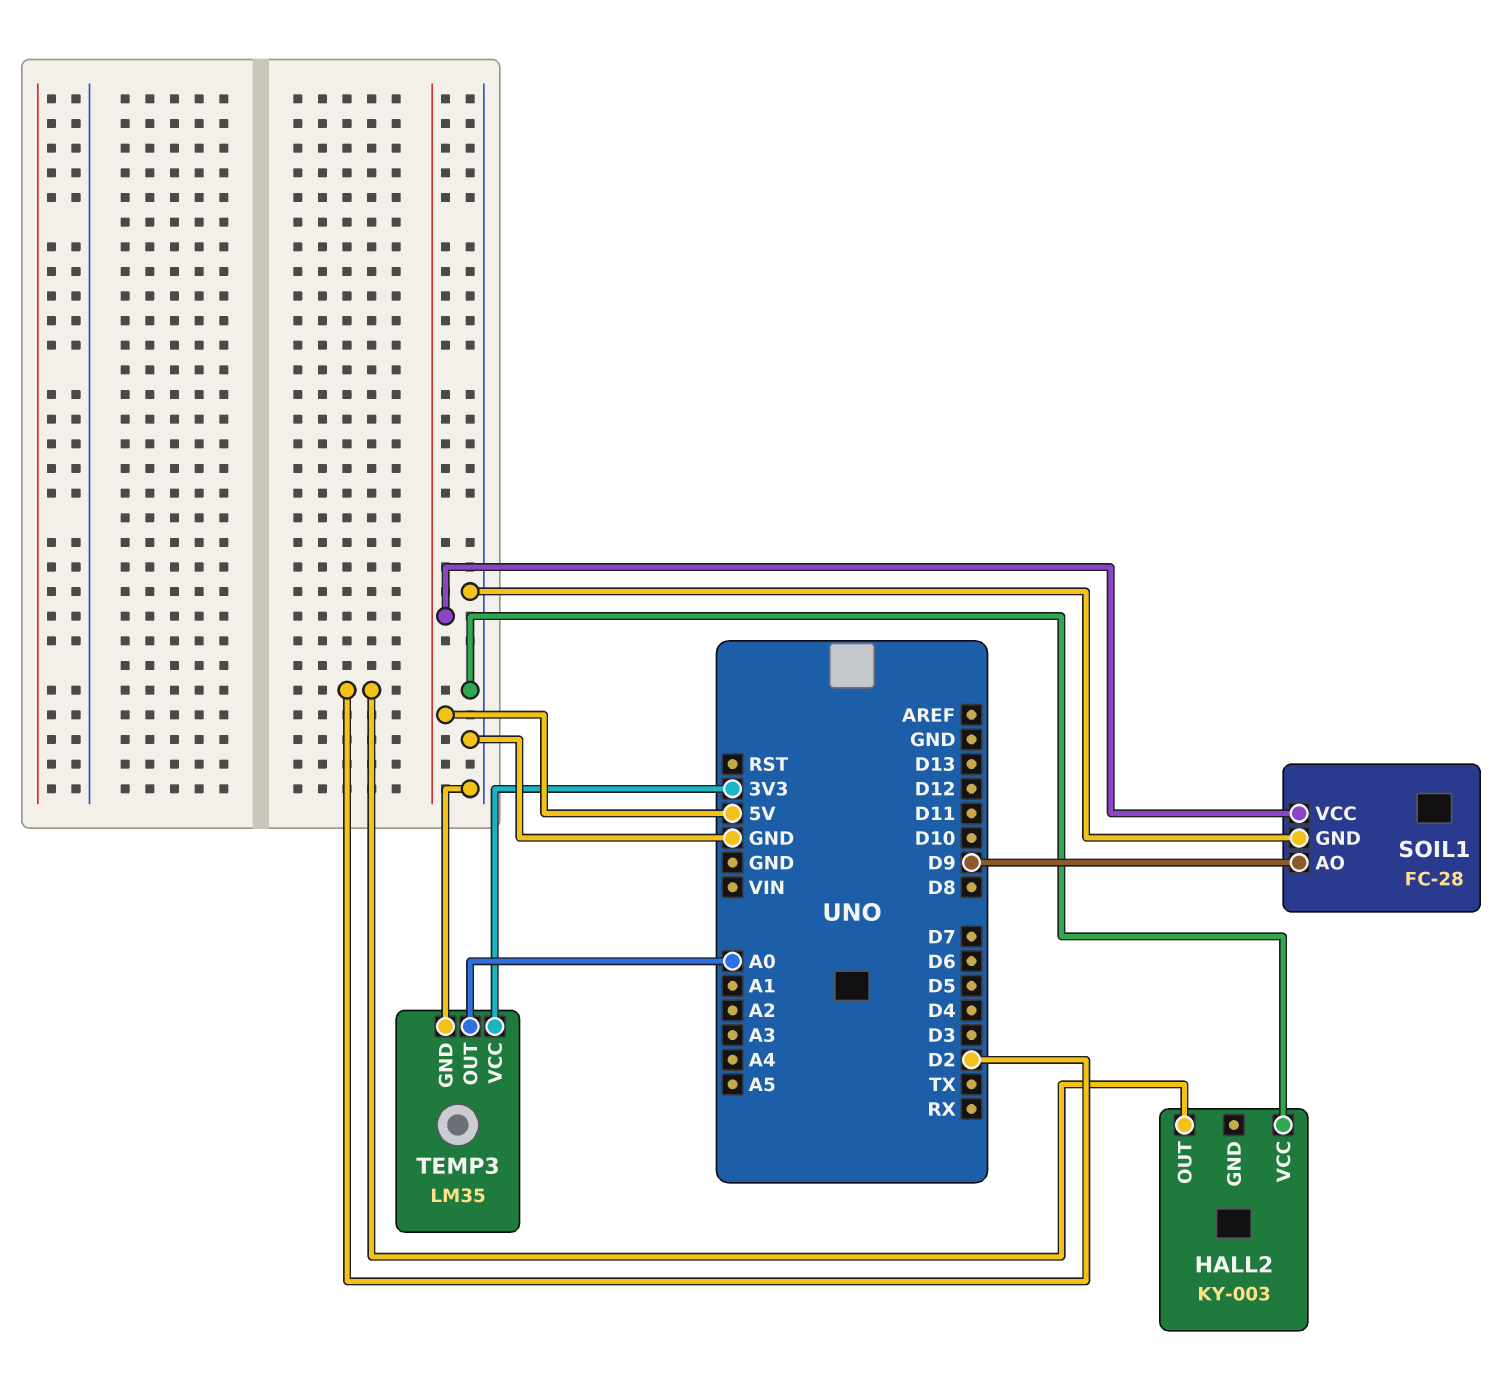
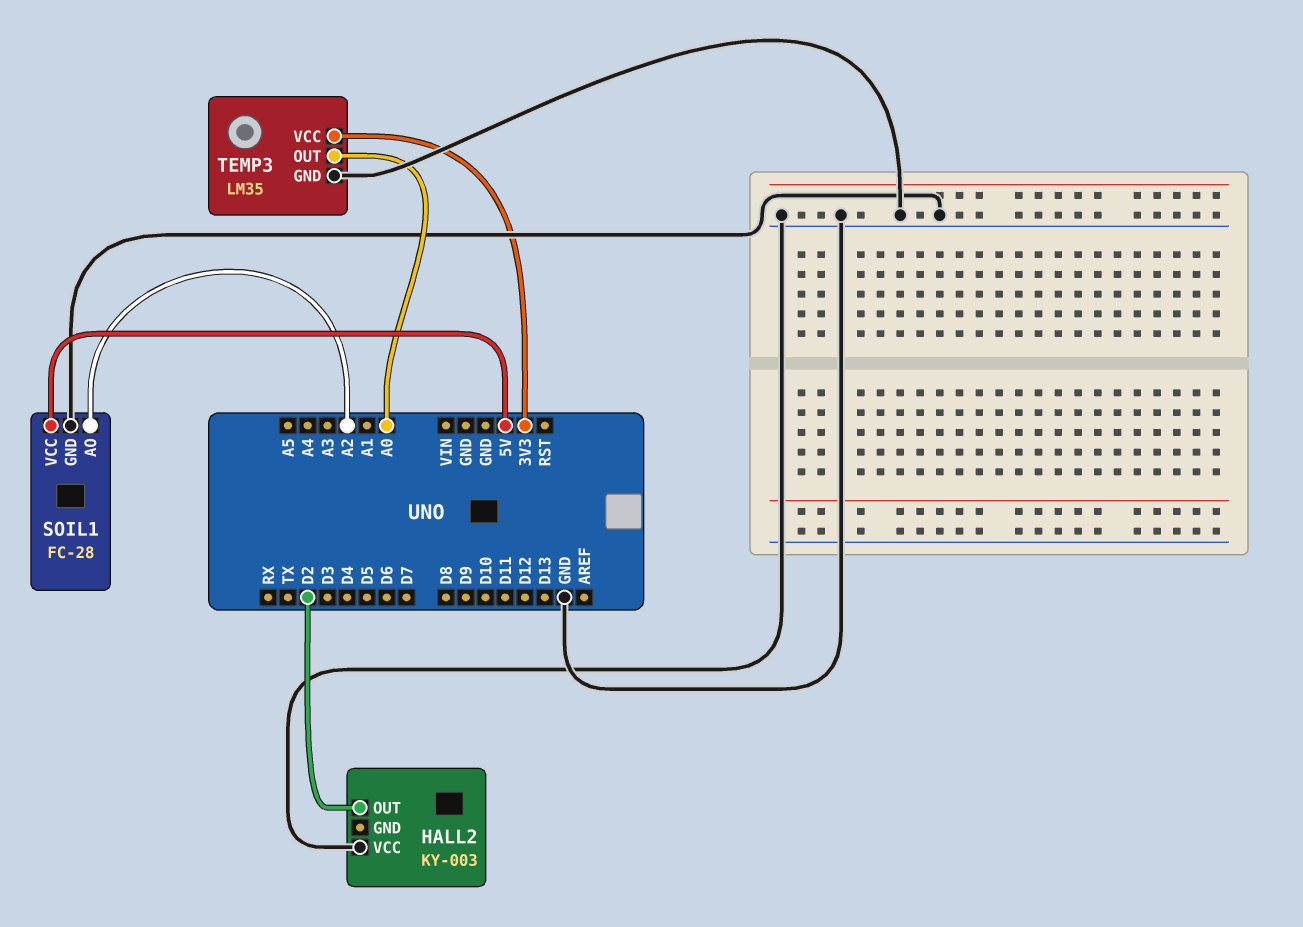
SOIL1 pin AO: D9 -> A2

